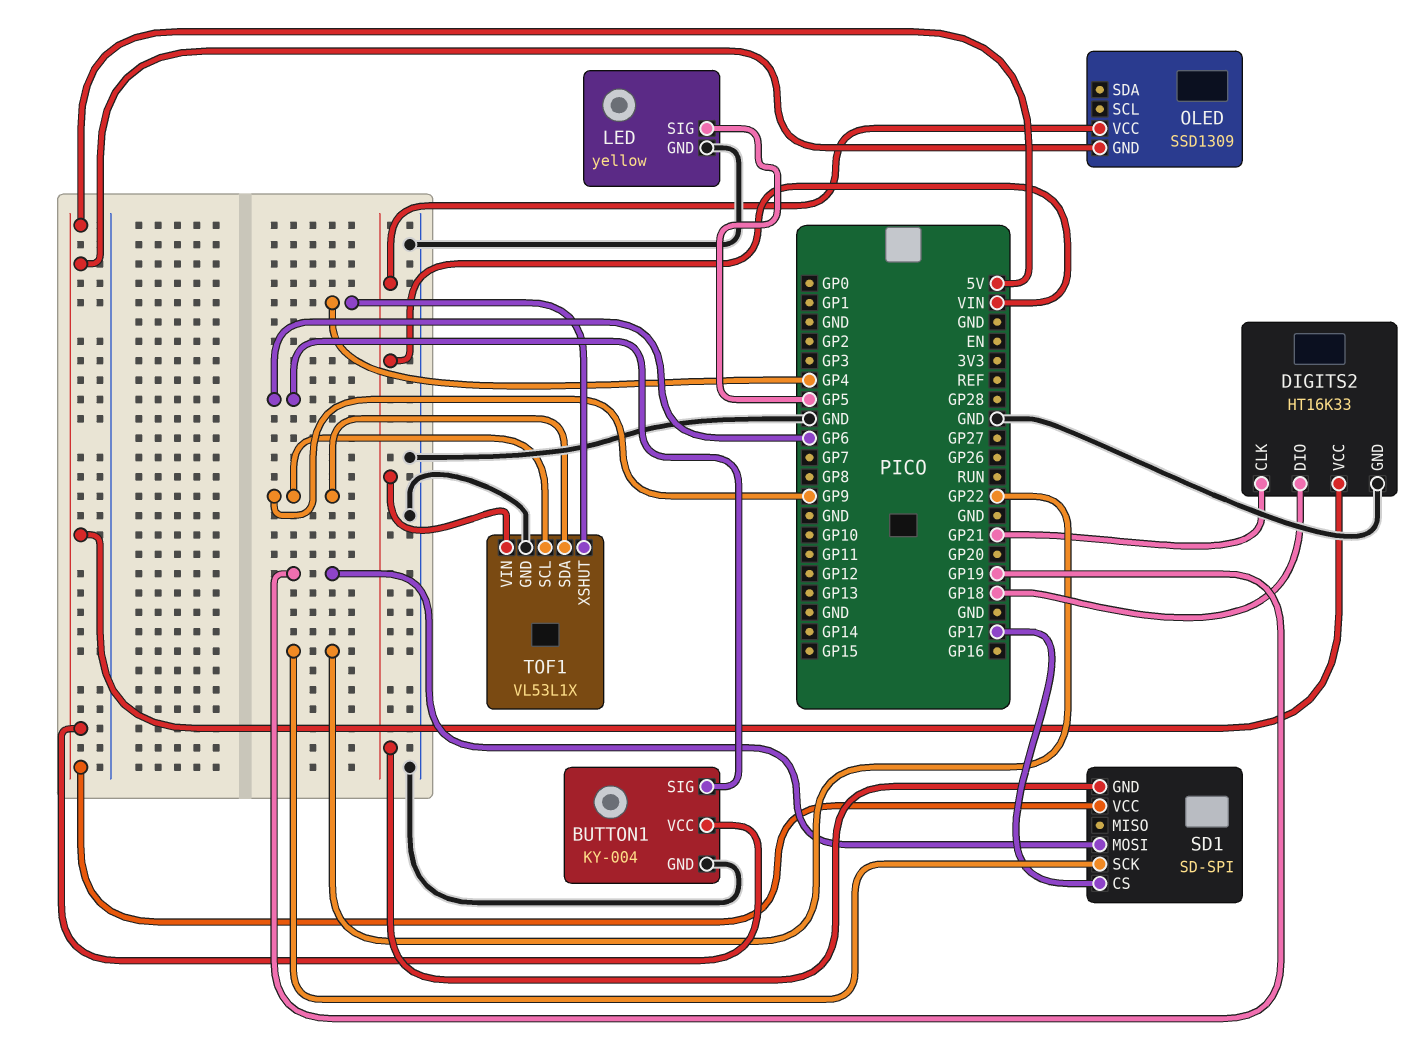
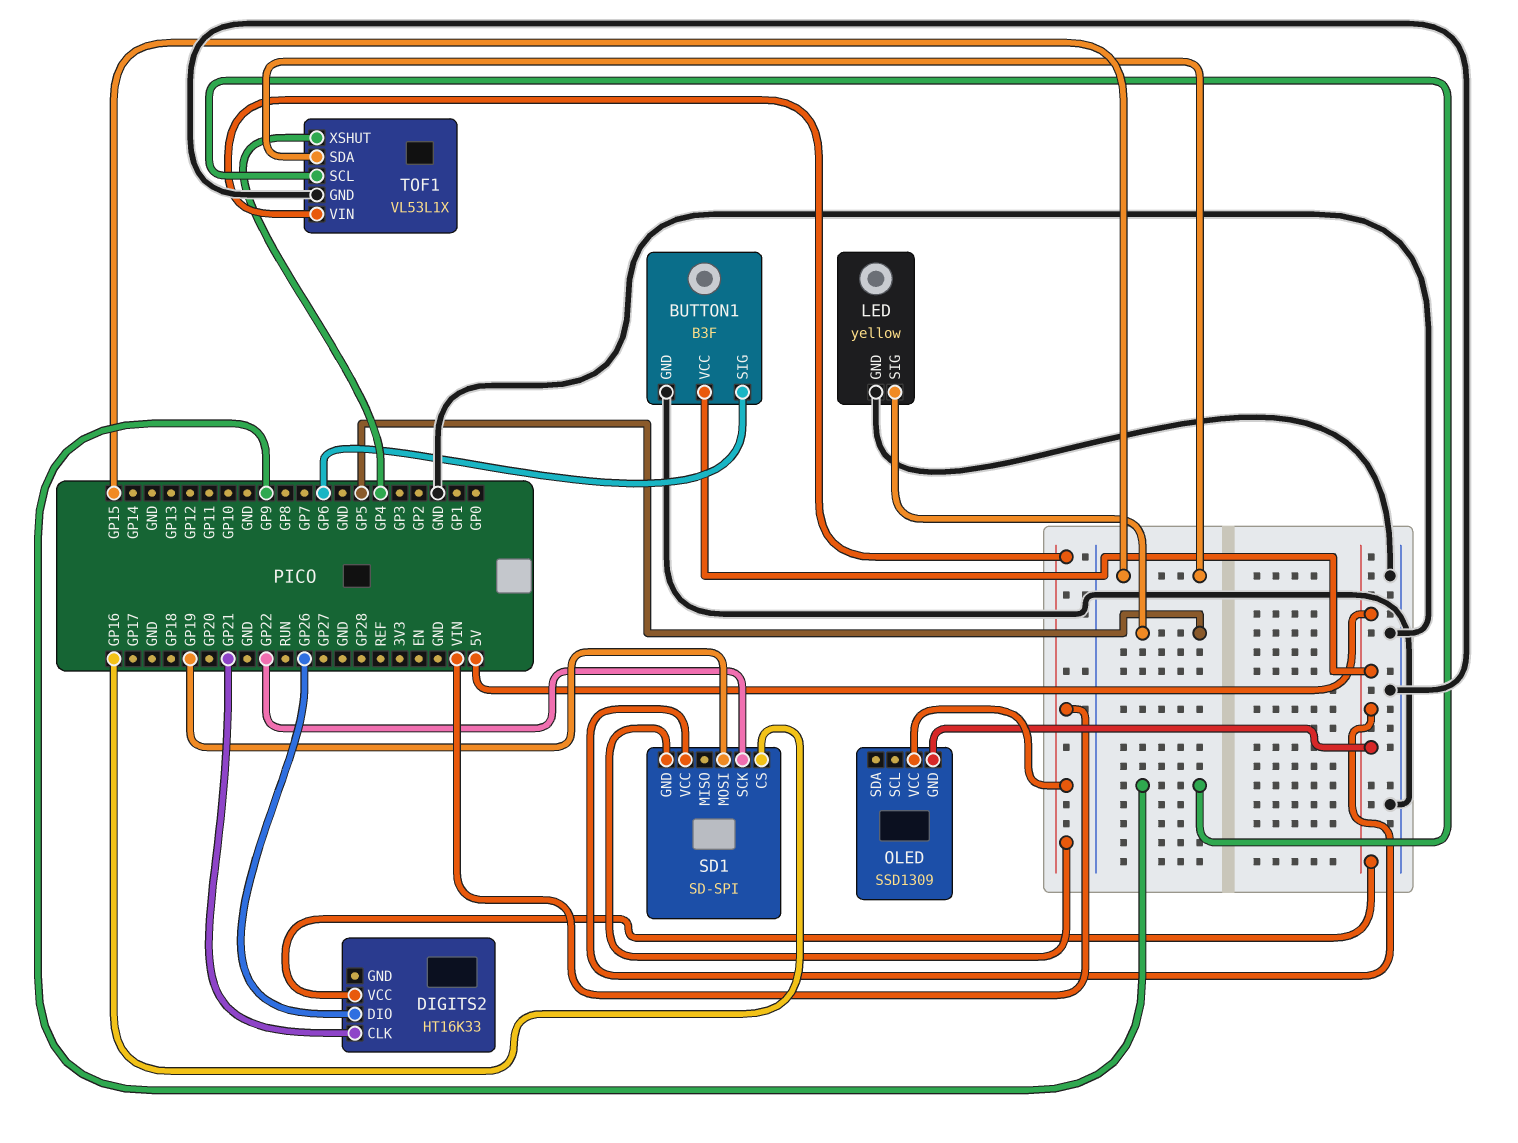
BUTTON1: KY-004 -> B3F
DIGITS2 pin DIO: GP18 -> GP26
DIGITS2 pin GND: GND -> none
SD1 pin CS: GP17 -> GP16
TOF1 pin SDA: GP9 -> GP15

